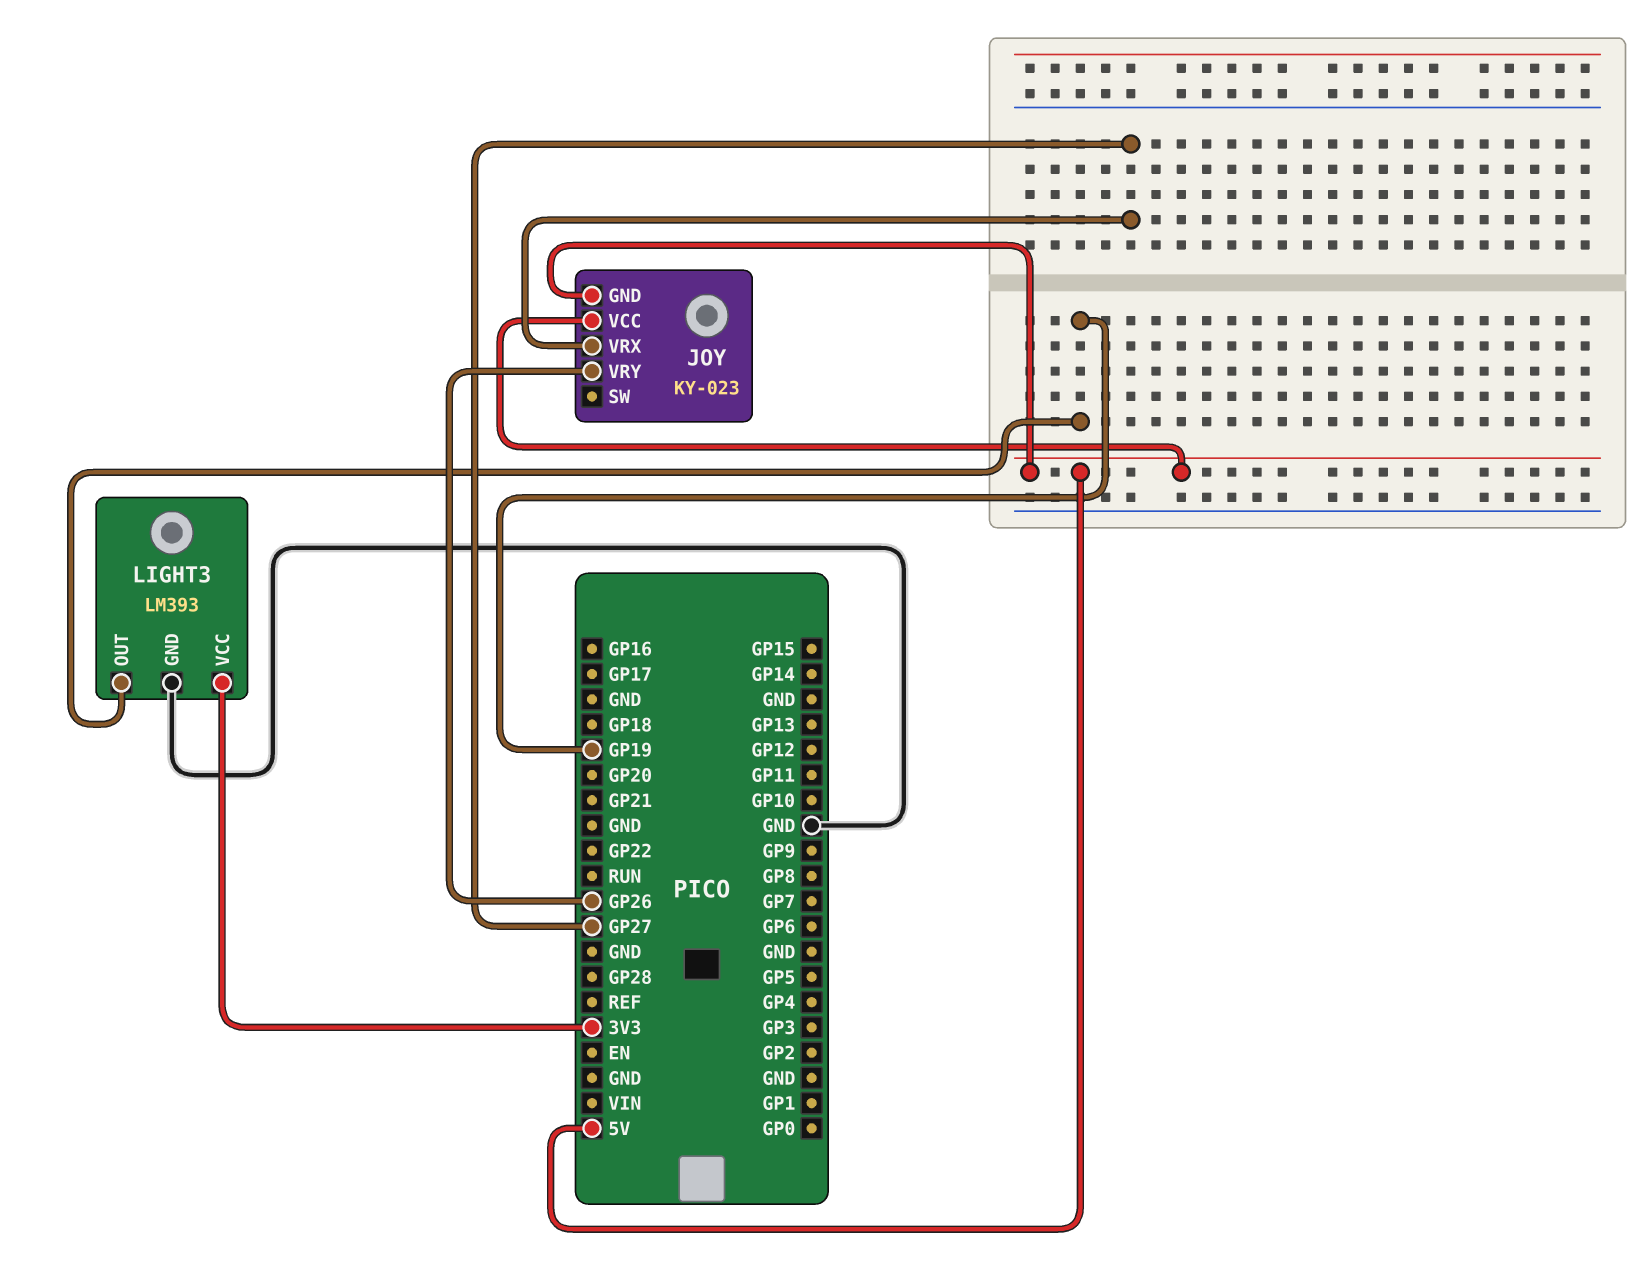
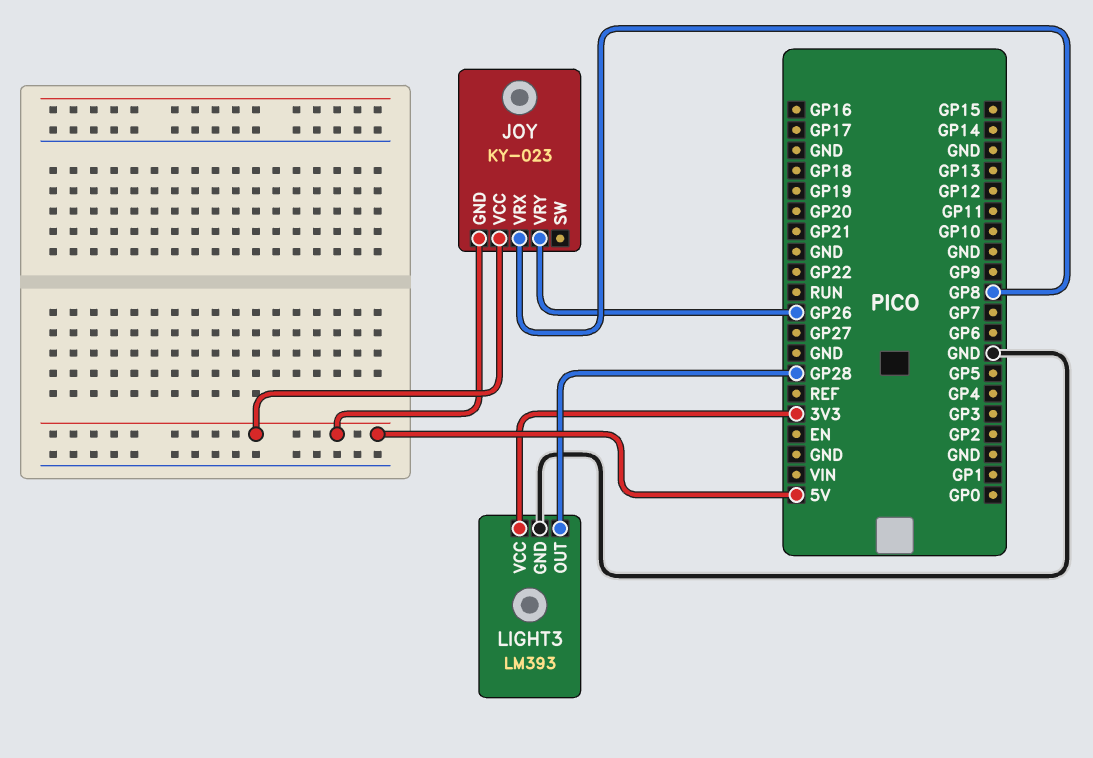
JOY pin VRX: GP27 -> GP8
LIGHT3 pin OUT: GP19 -> GP28

